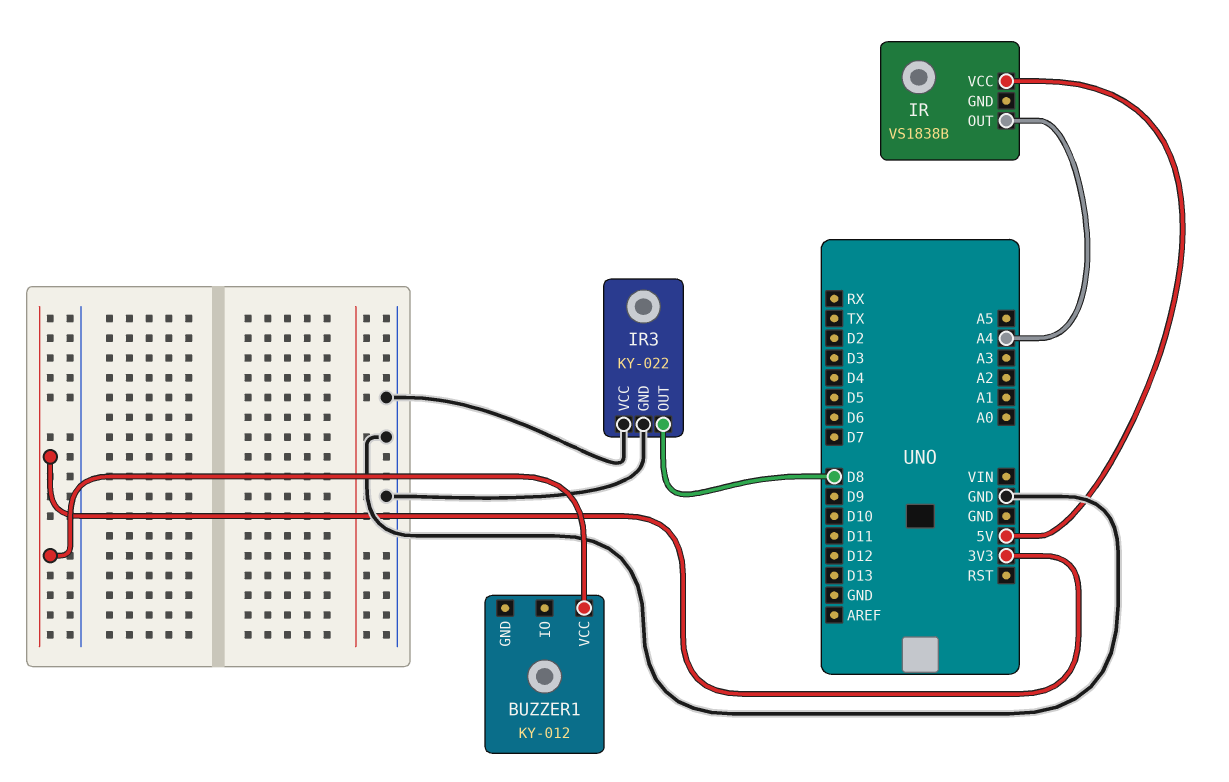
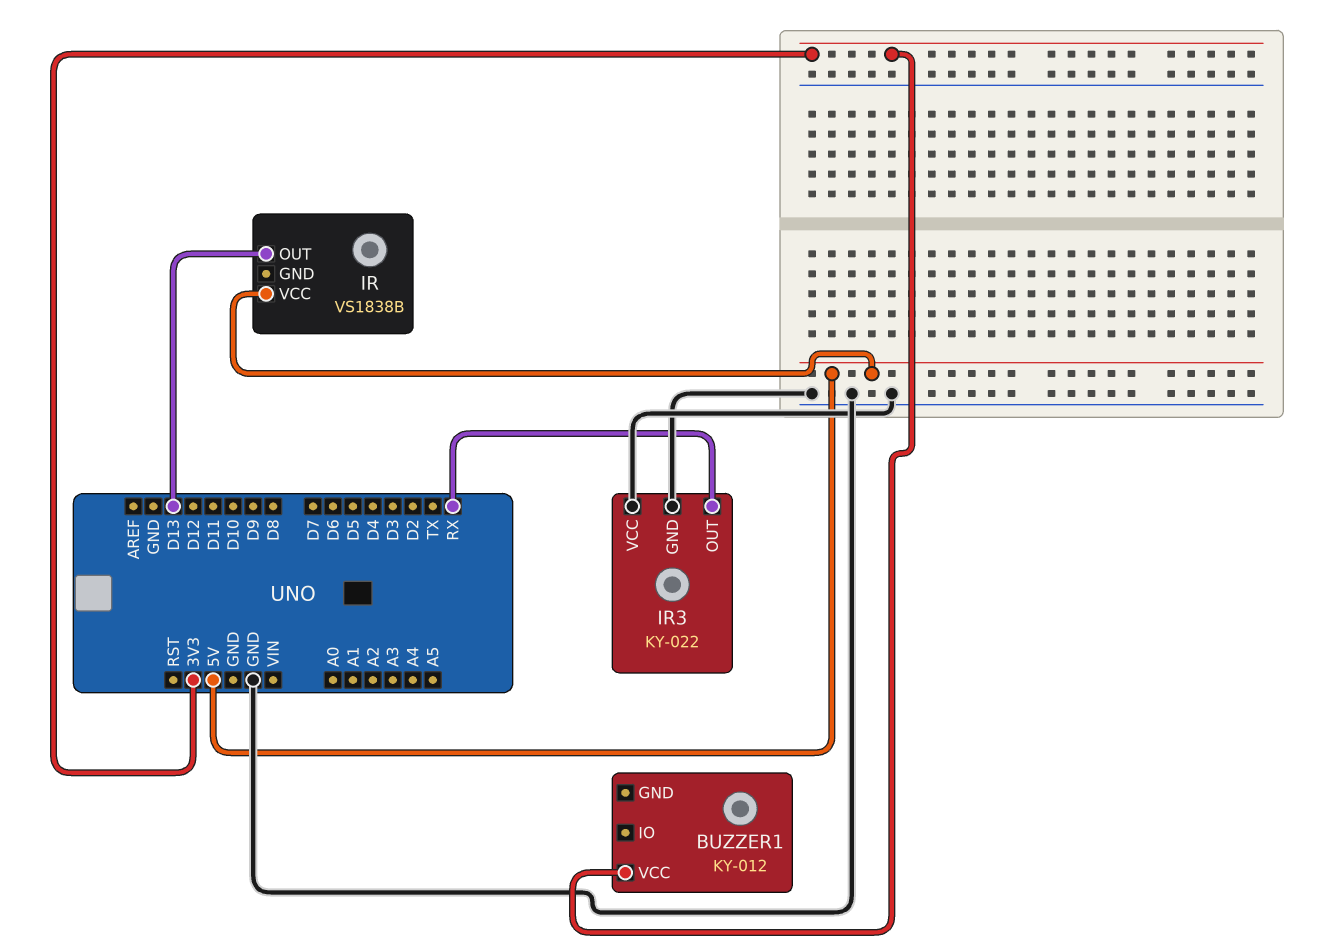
IR pin OUT: A4 -> D13
IR3 pin OUT: D8 -> RX

